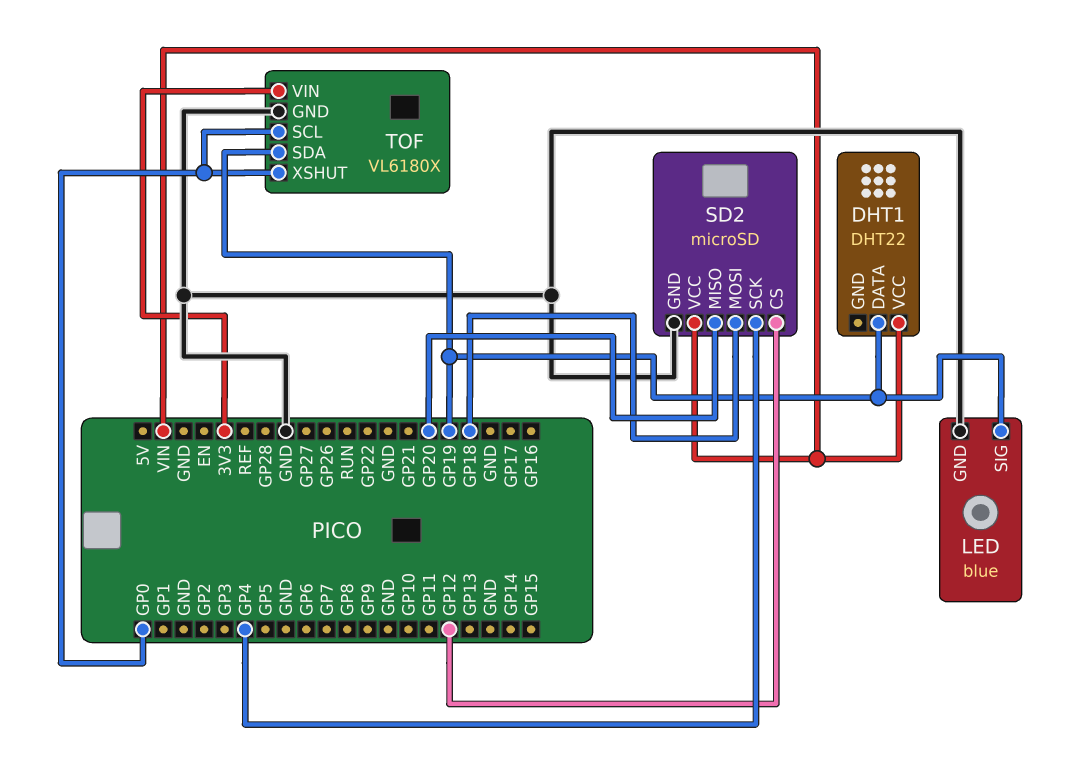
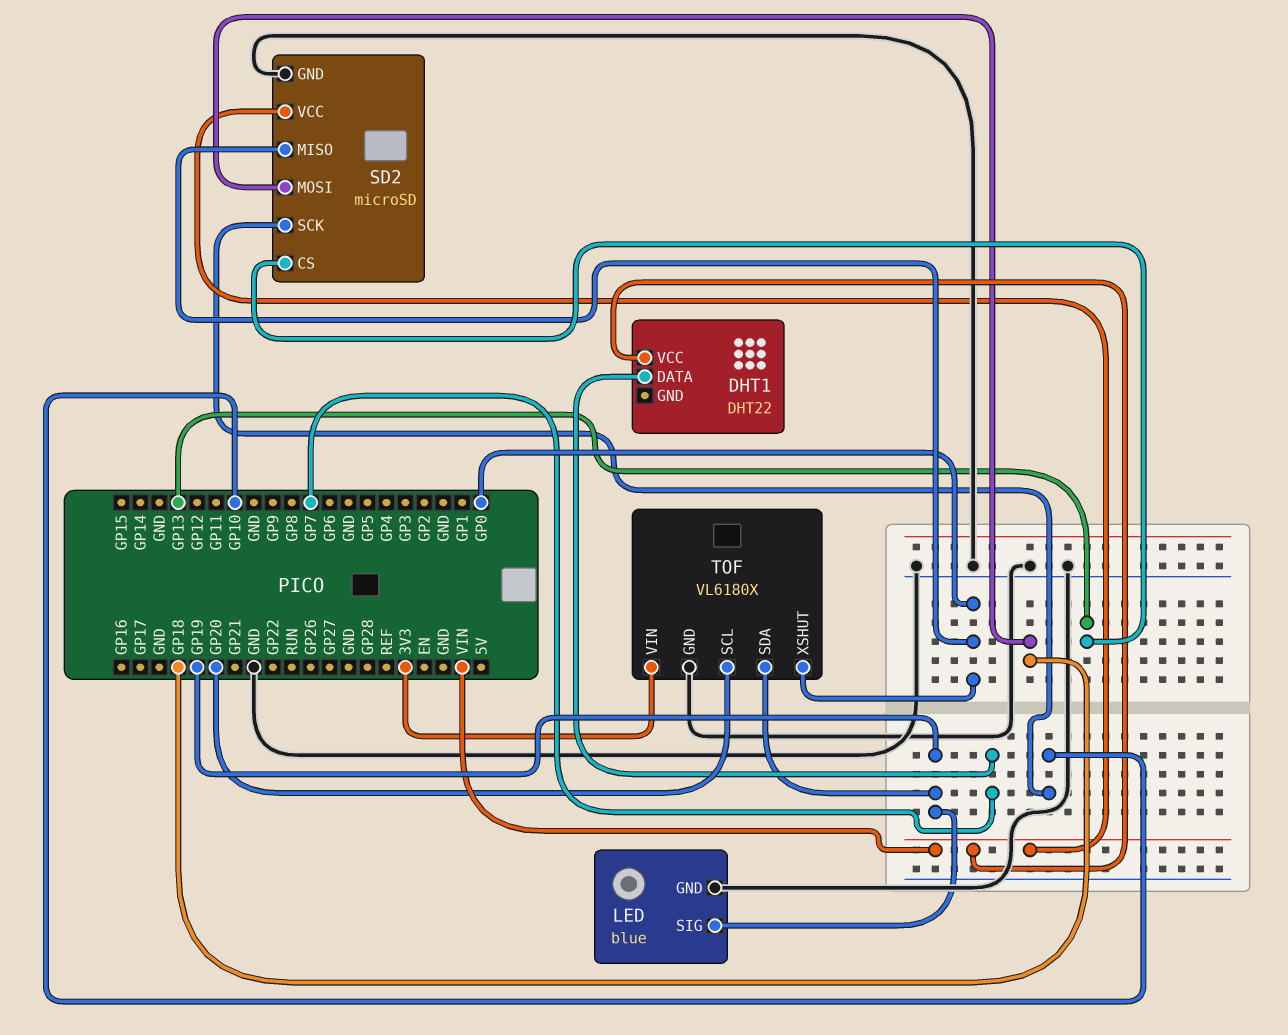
DHT1 pin DATA: GP19 -> GP7
SD2 pin CS: GP12 -> GP13
SD2 pin MISO: GP20 -> GP0
SD2 pin SCK: GP4 -> GP10
TOF pin SCL: GP0 -> GP20

